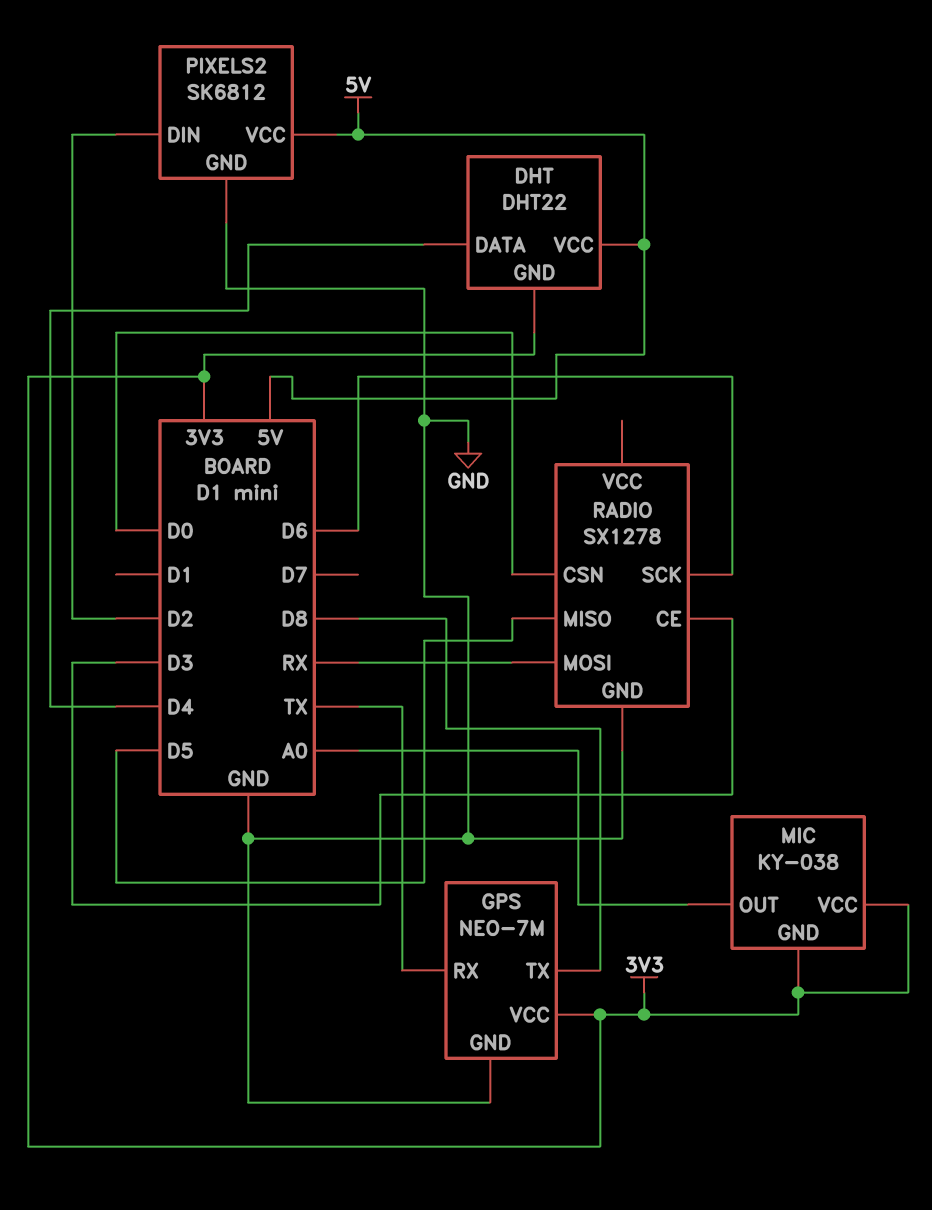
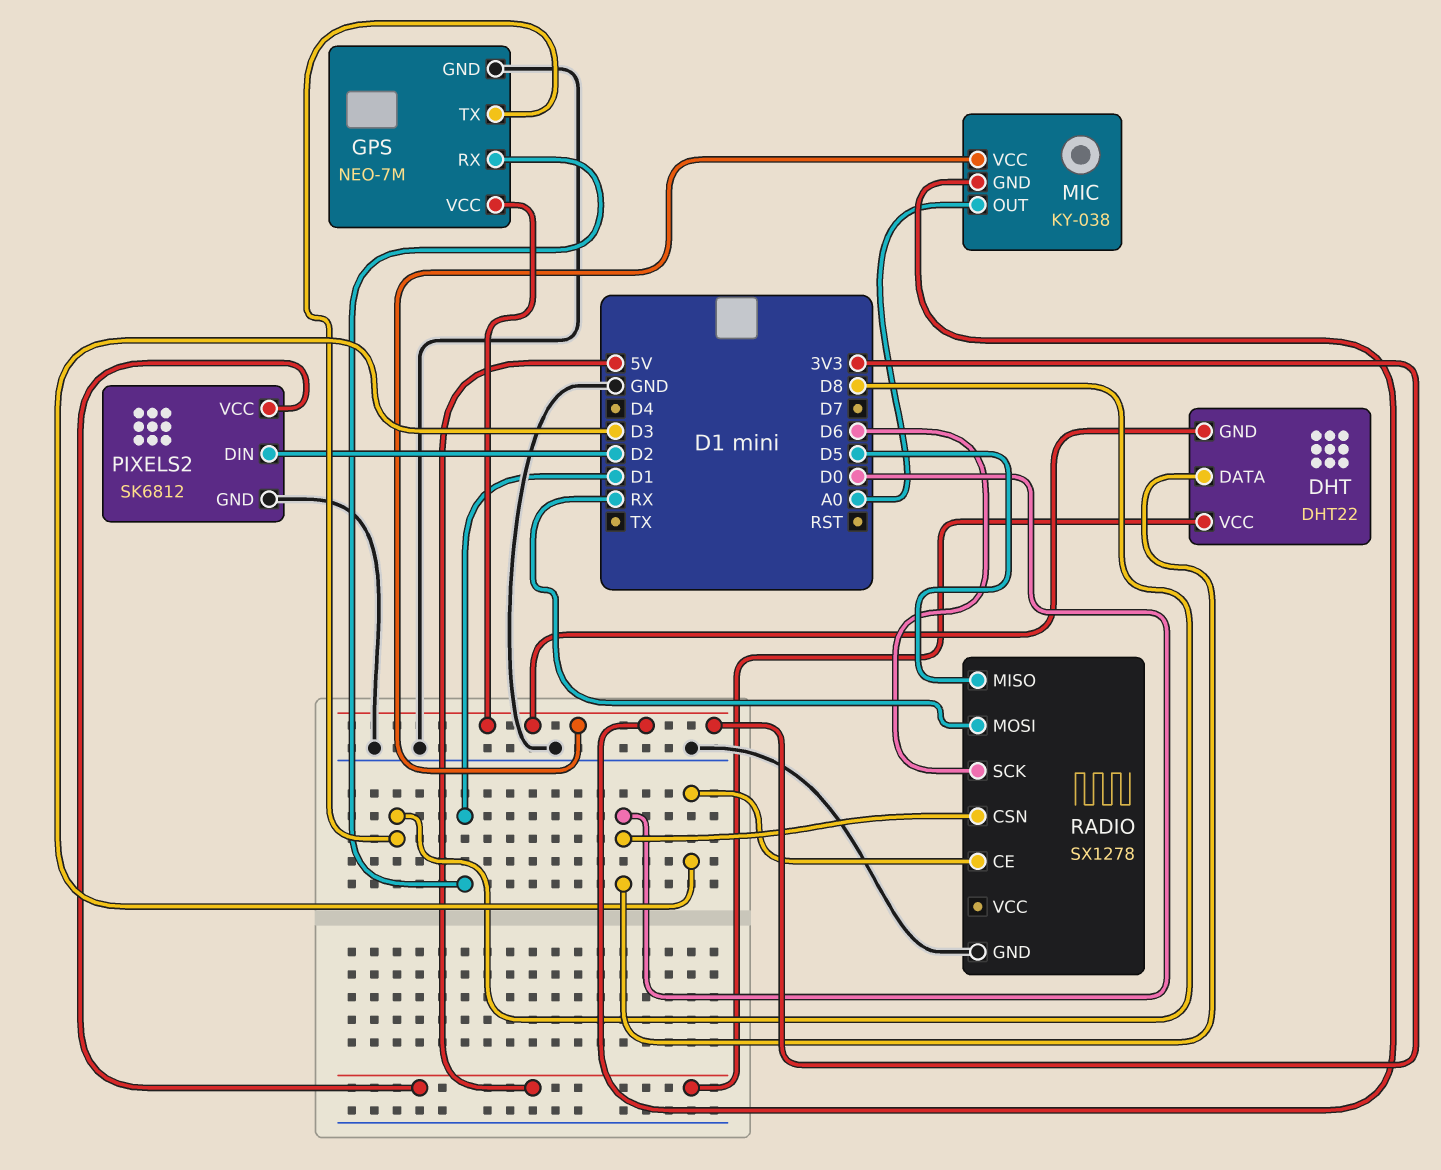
DHT pin DATA: D4 -> D0
GPS pin RX: TX -> D1

